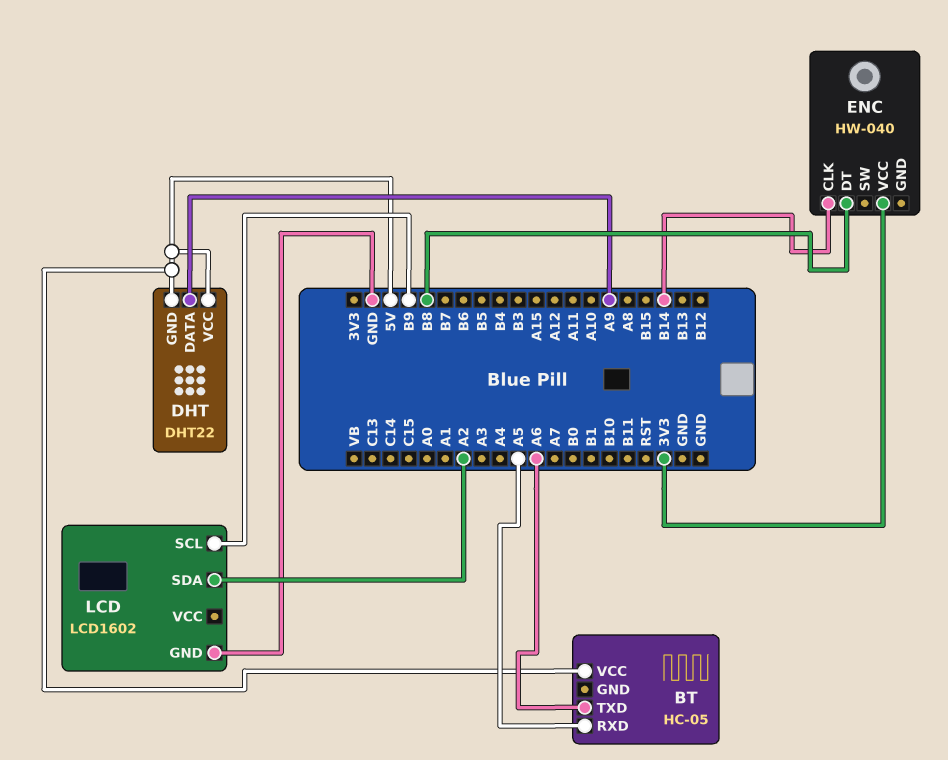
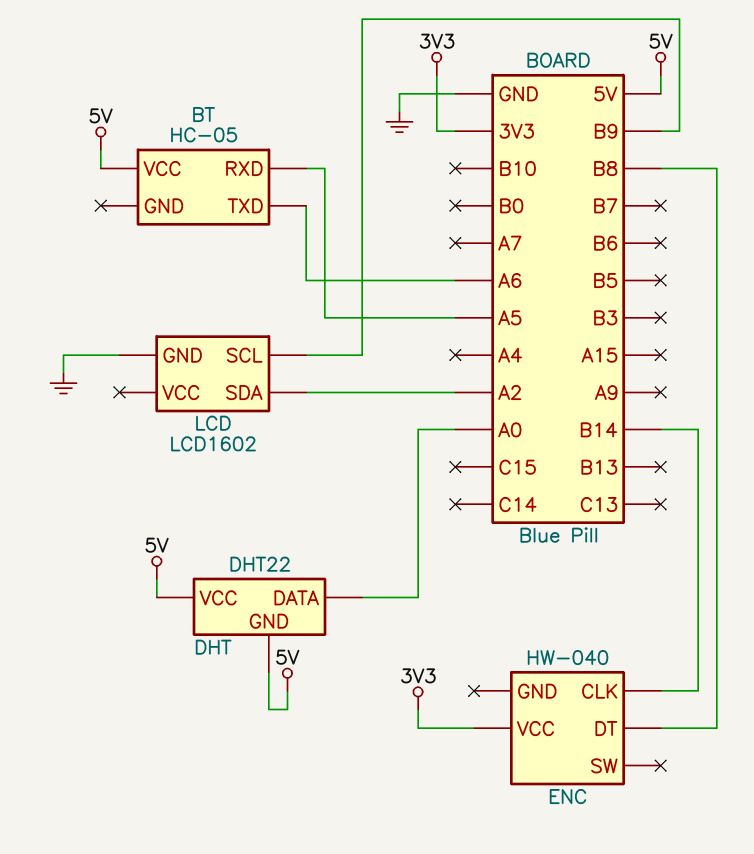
DHT pin DATA: A9 -> A0

